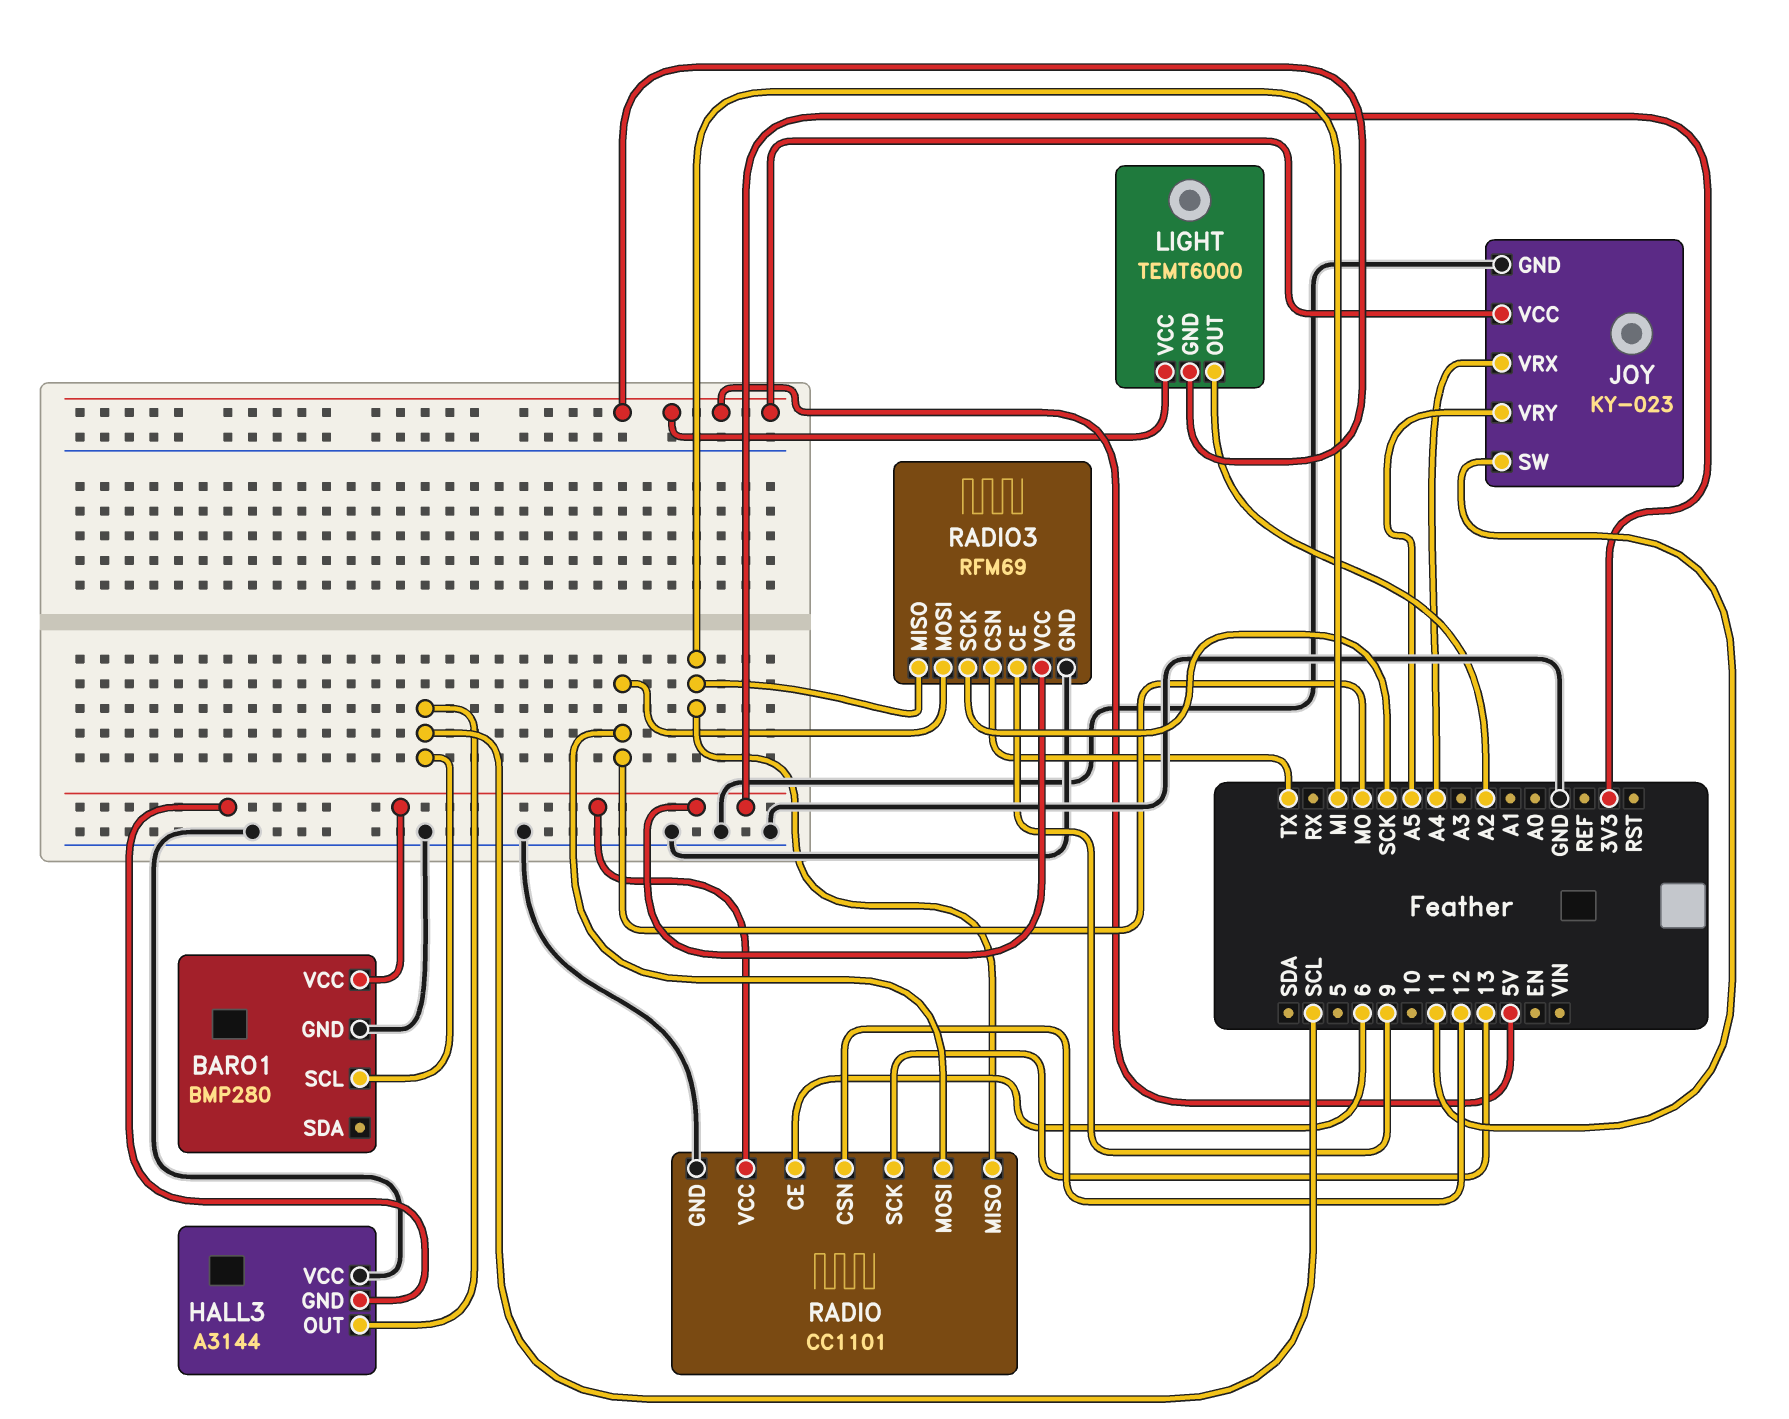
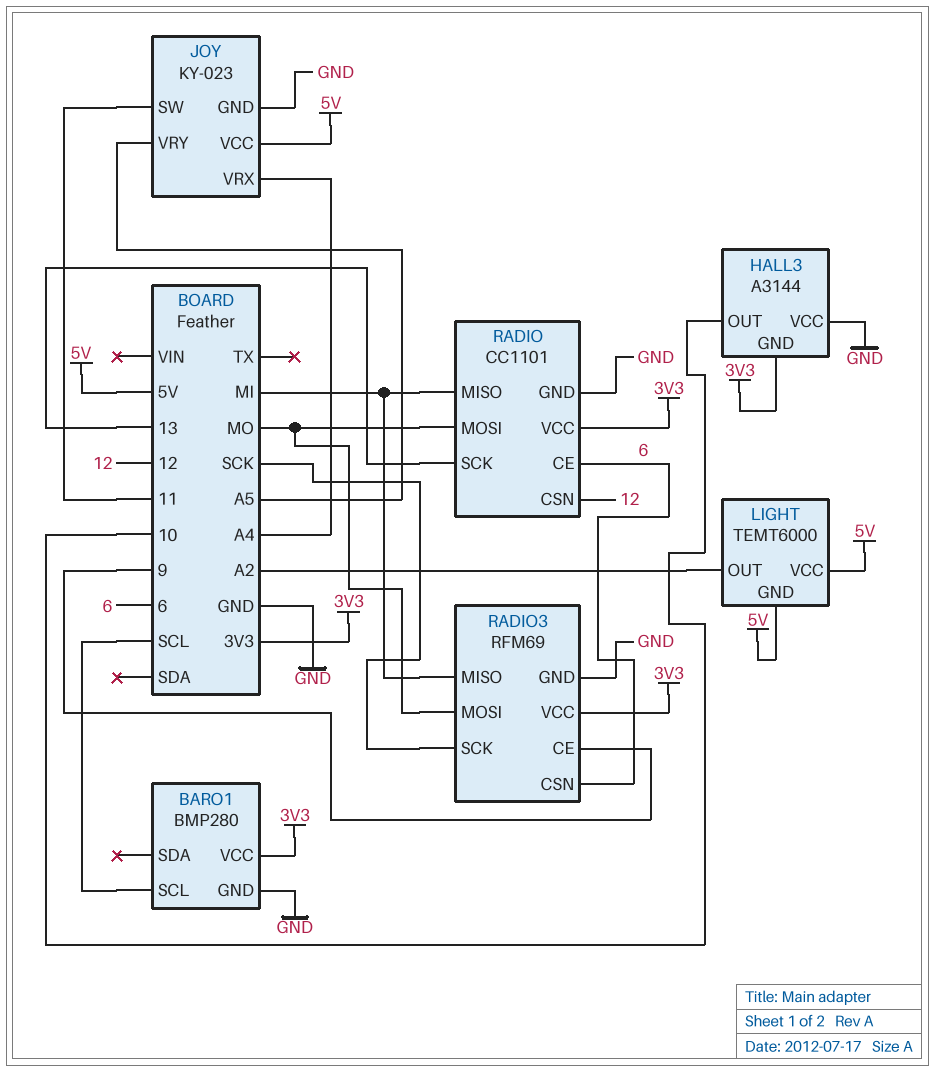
HALL3 pin OUT: SCL -> 10
RADIO3 pin CSN: TX -> 6

